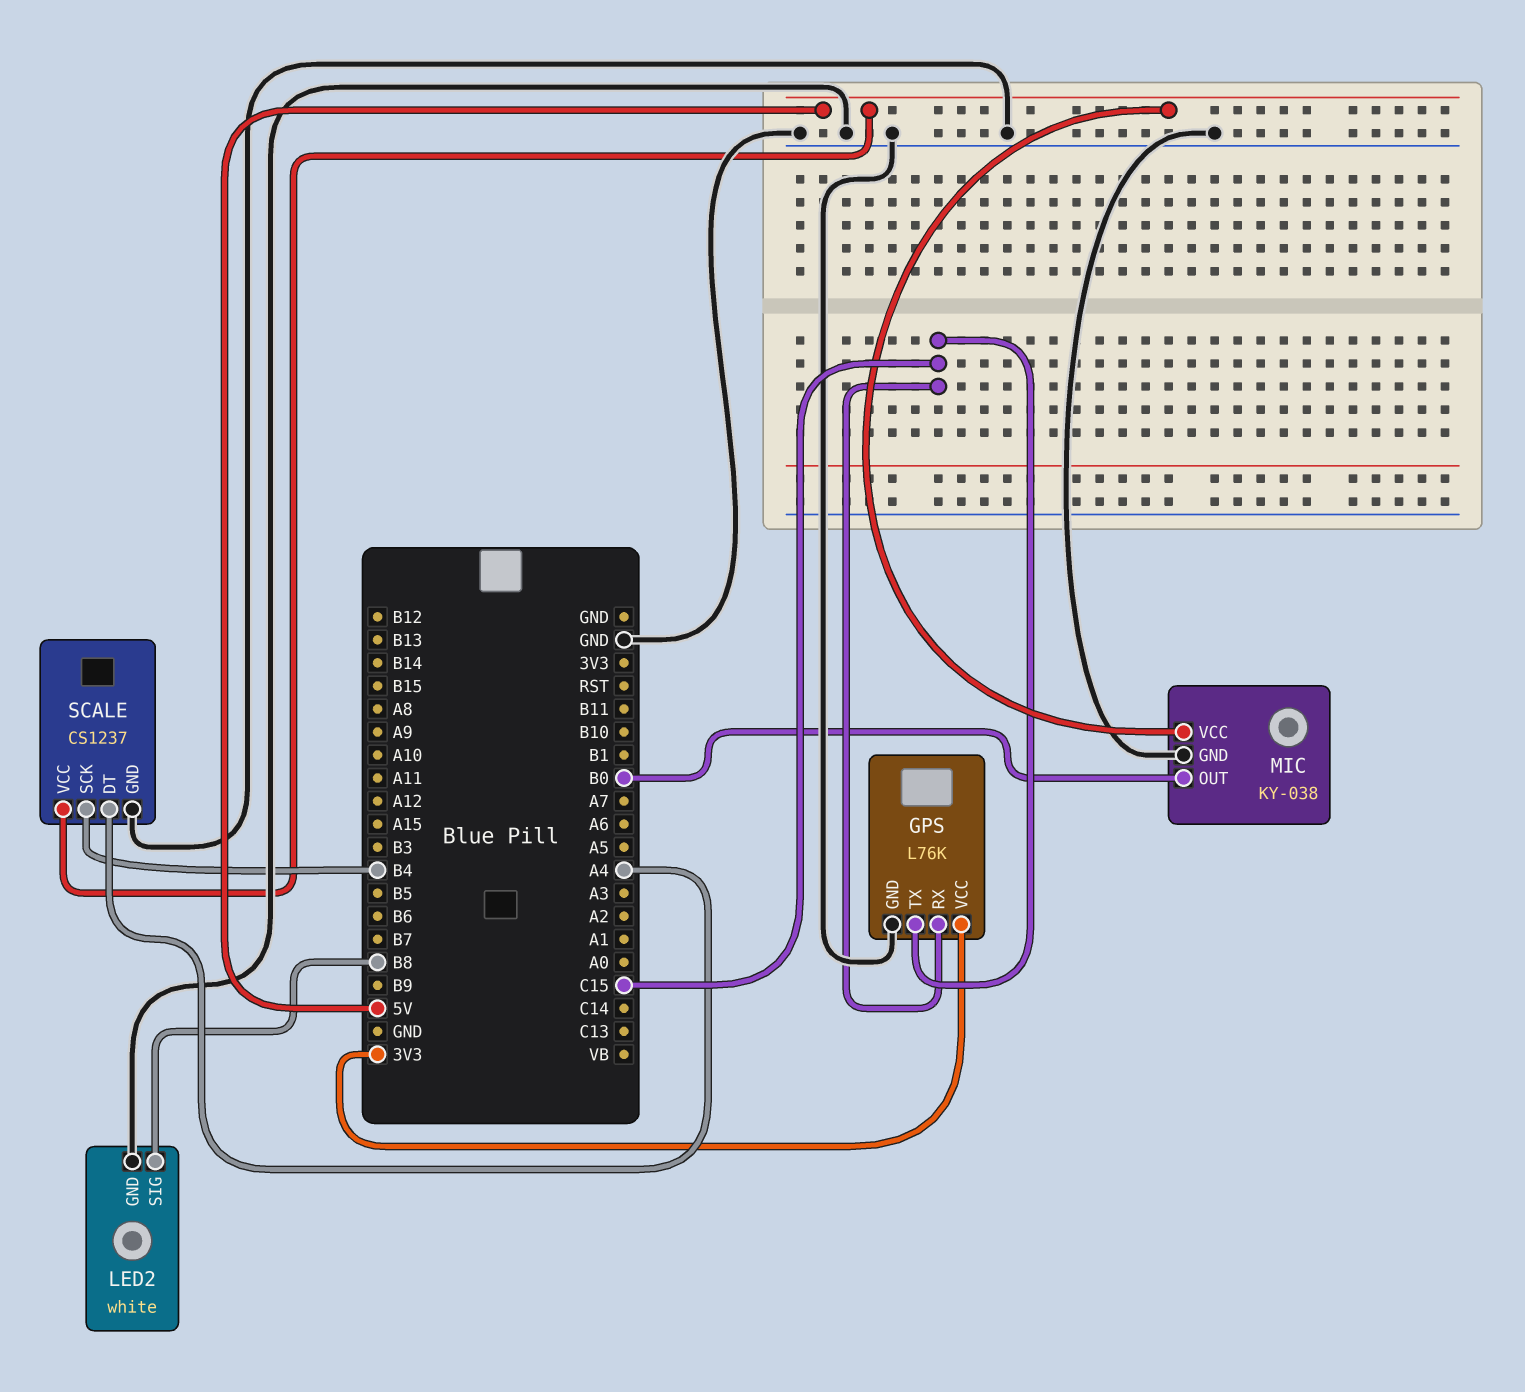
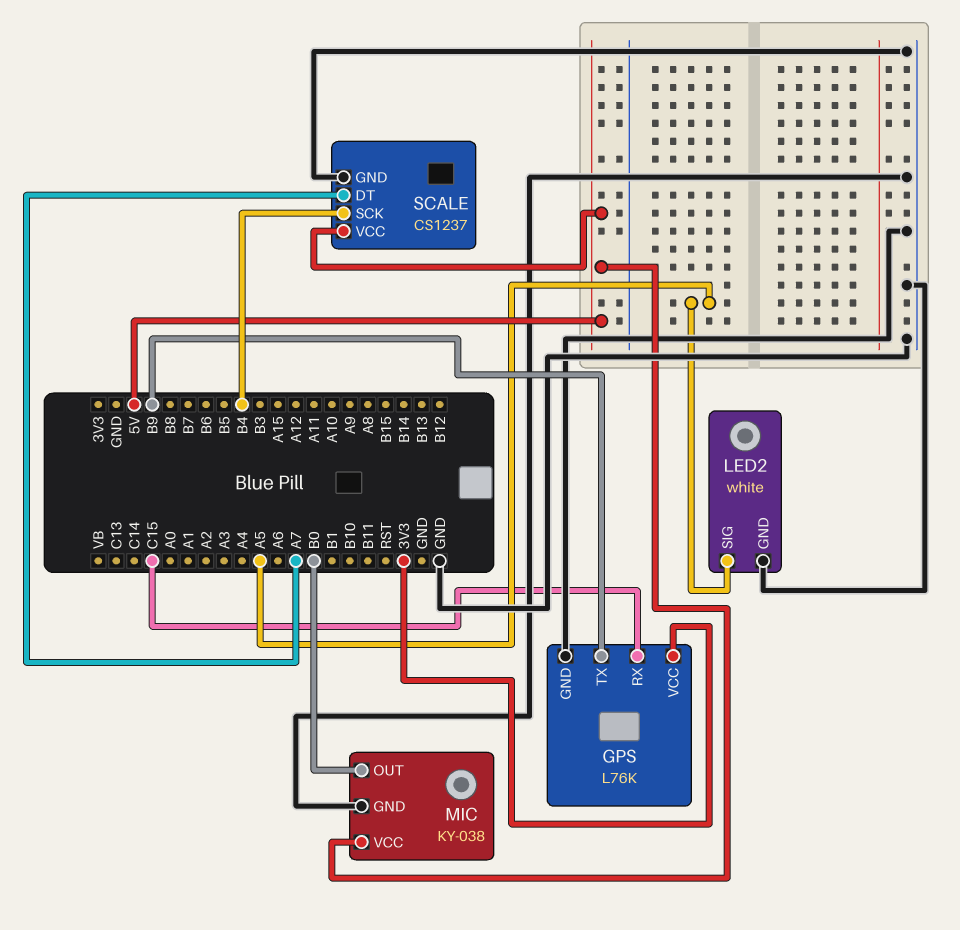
GPS pin TX: C15 -> B9
LED2 pin SIG: B8 -> A5
SCALE pin DT: A4 -> A7

